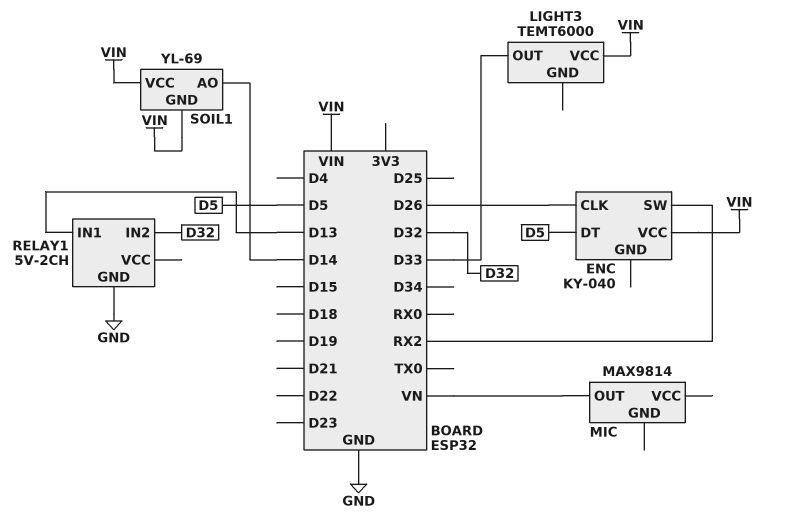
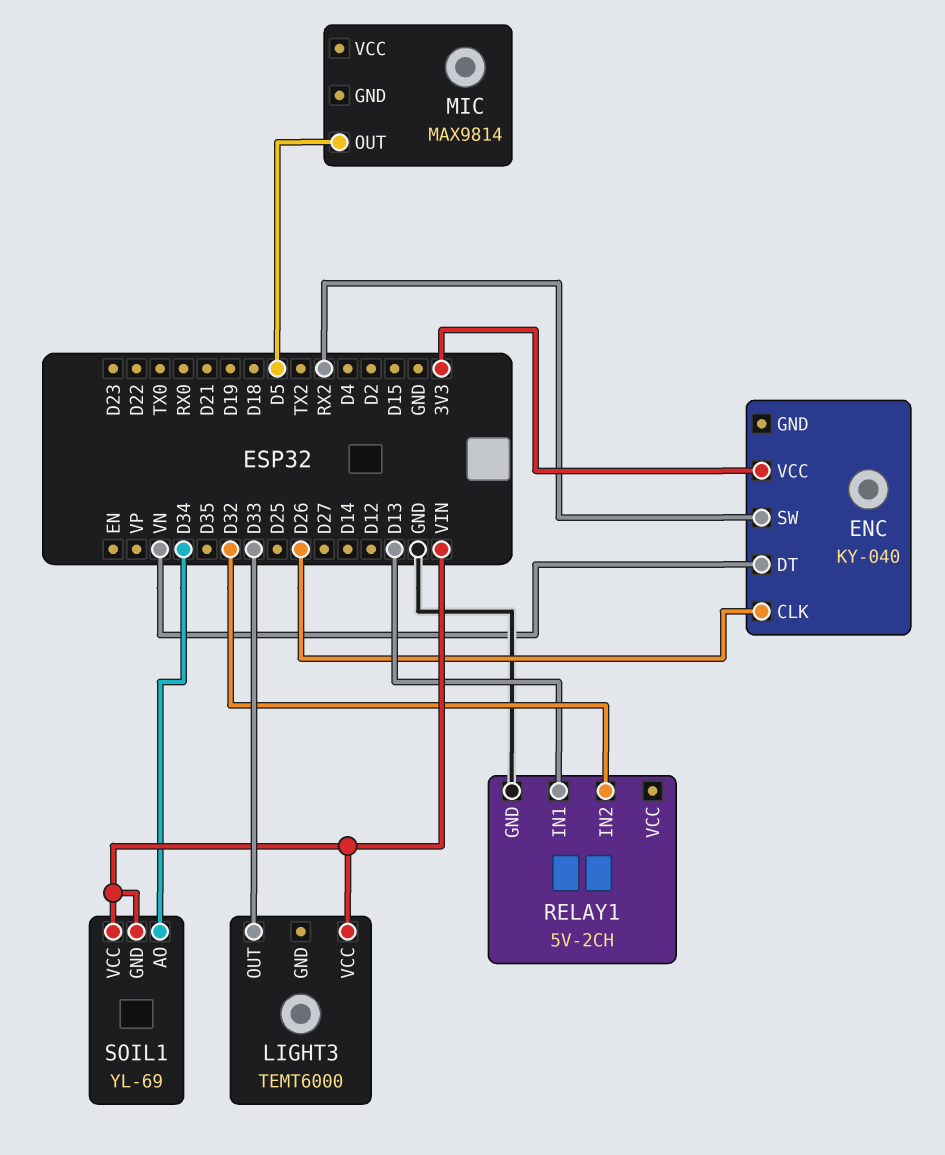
ENC pin DT: D5 -> VN
ENC pin VCC: VIN -> 3V3
MIC pin OUT: VN -> D5
SOIL1 pin AO: D14 -> D34

